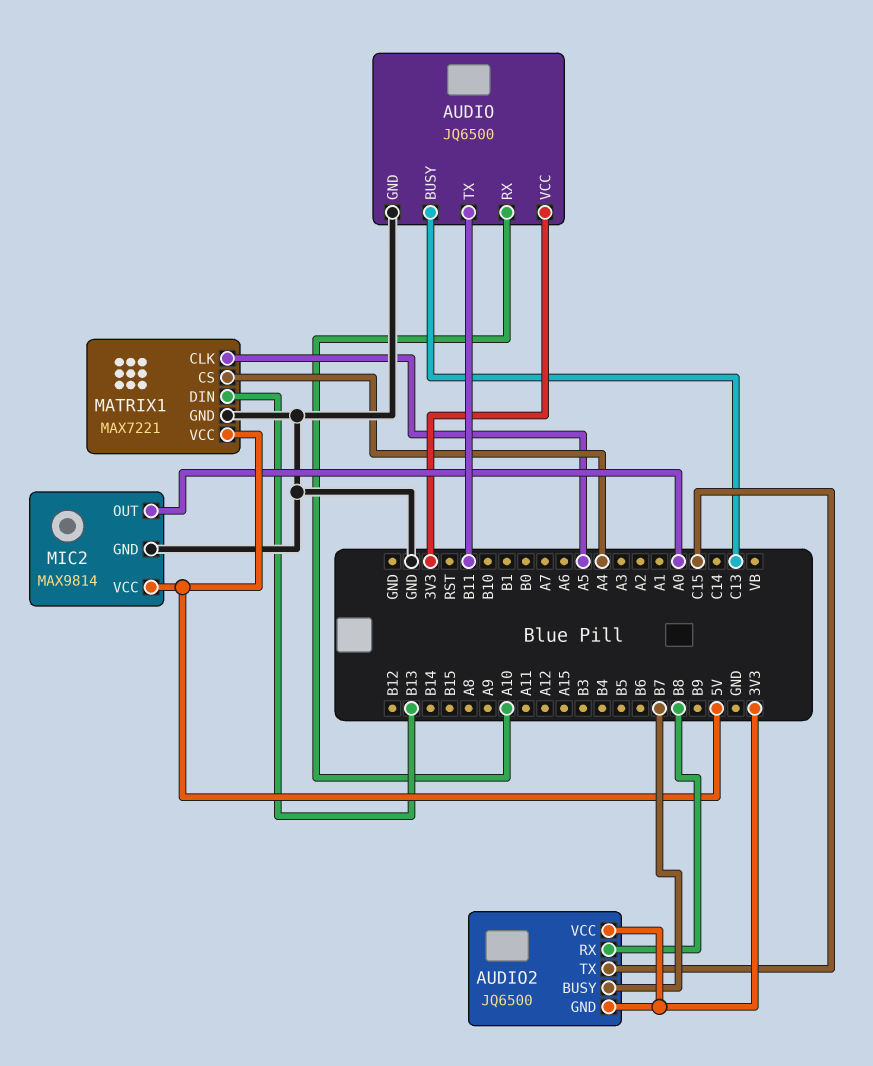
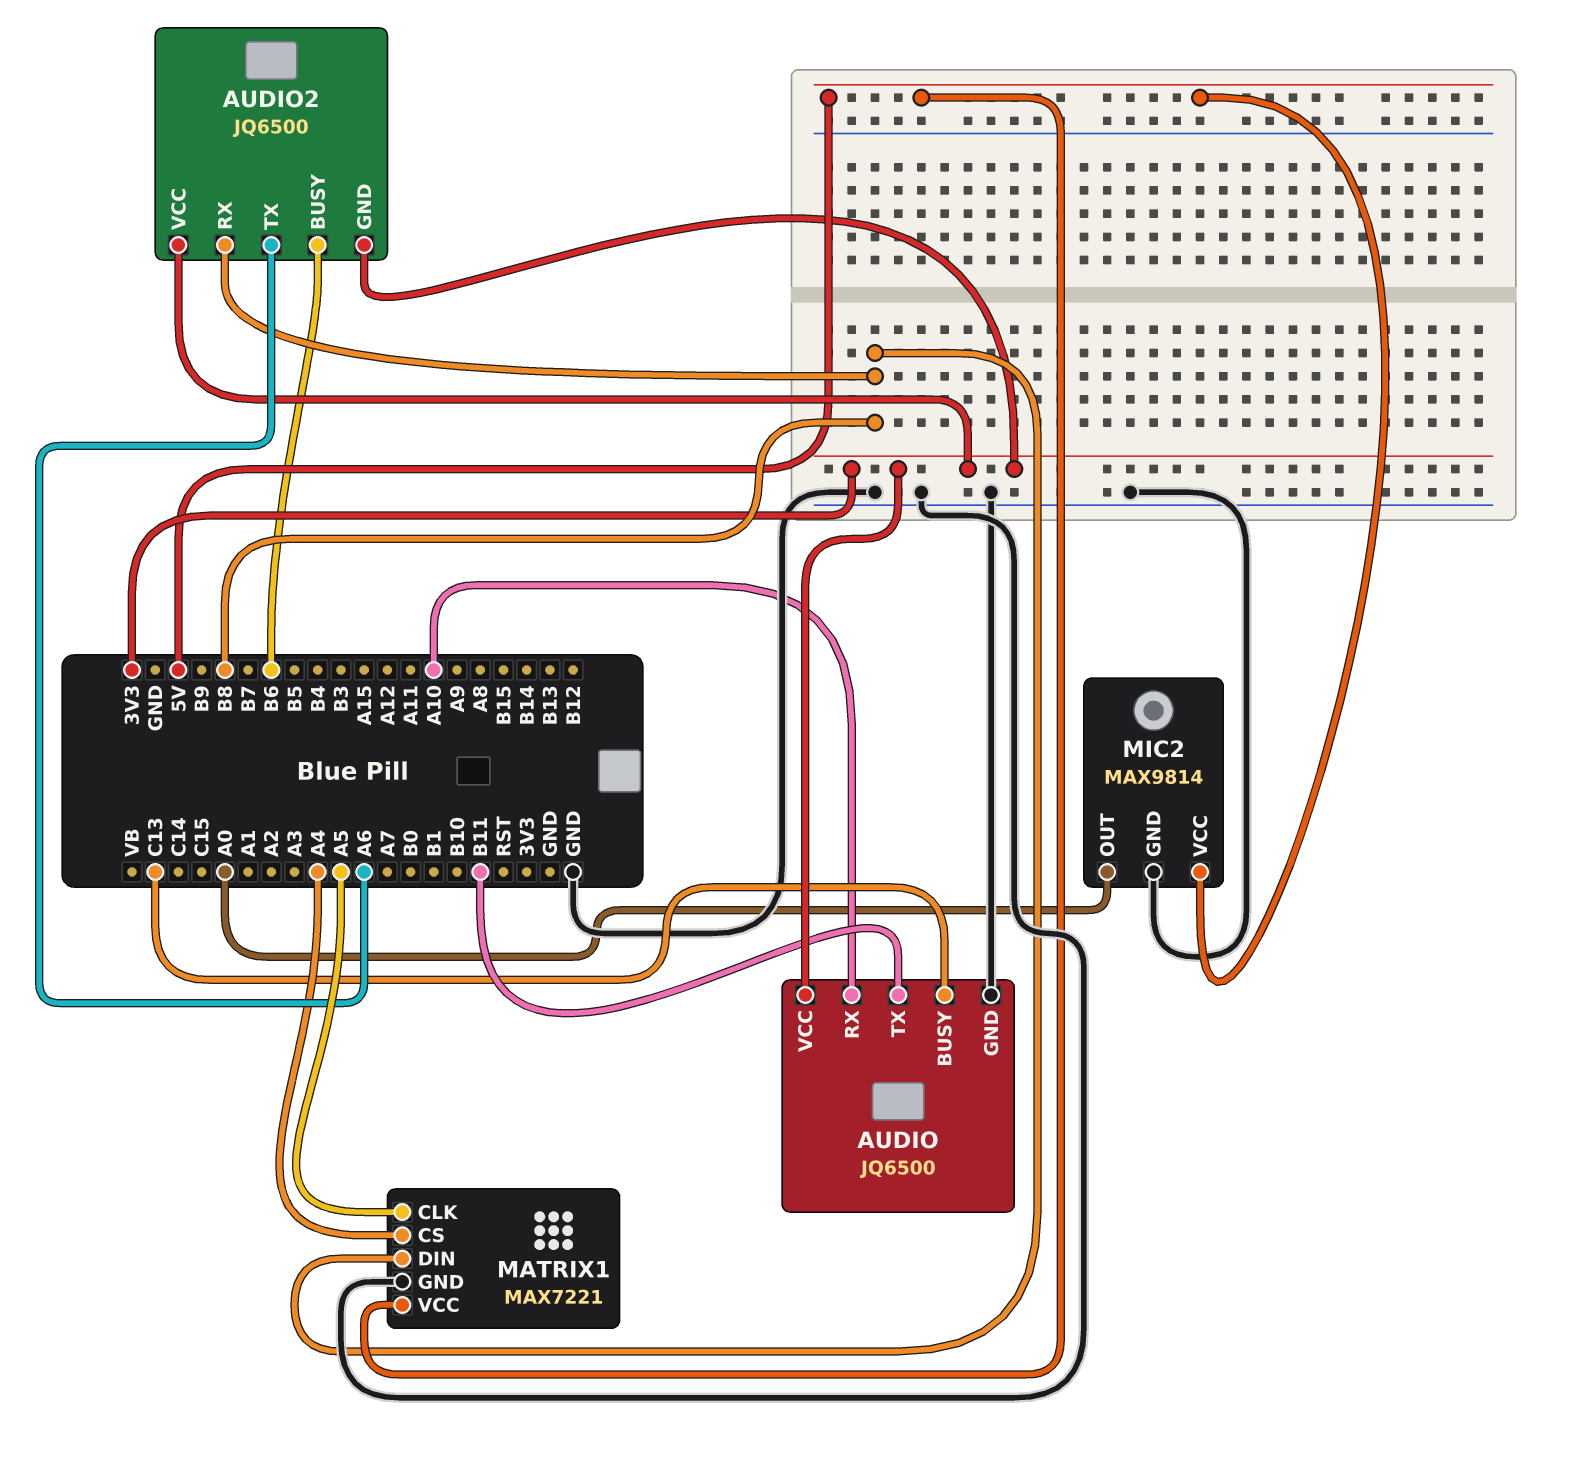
AUDIO2 pin BUSY: B7 -> B6
AUDIO2 pin TX: C15 -> A6
MATRIX1 pin DIN: B13 -> B8

